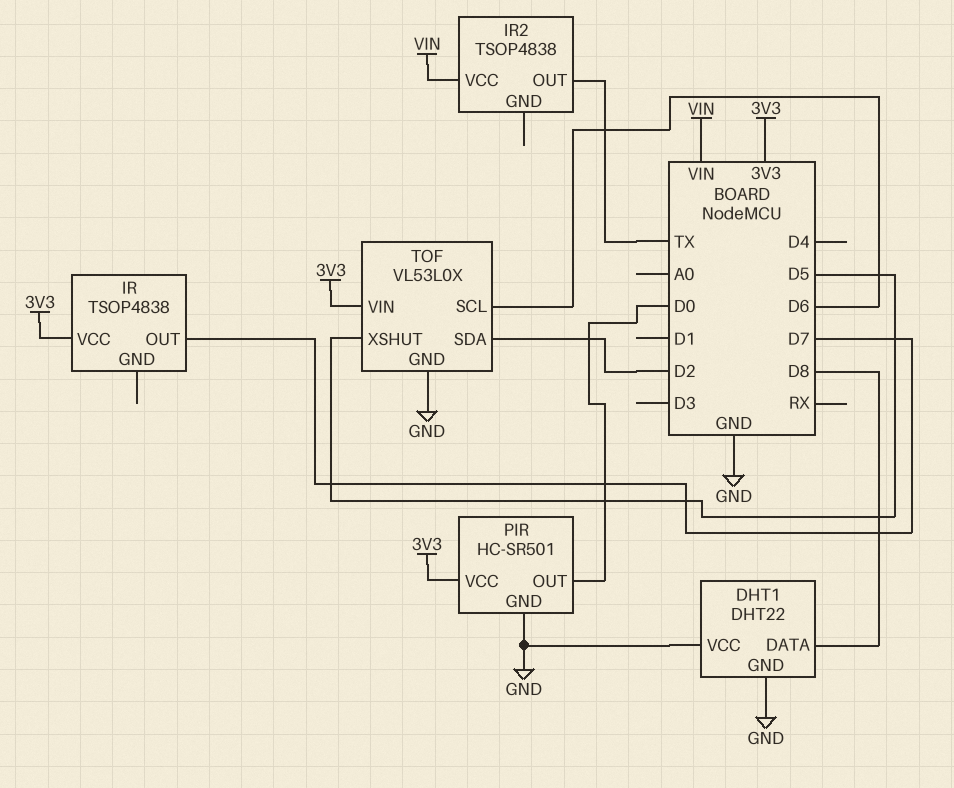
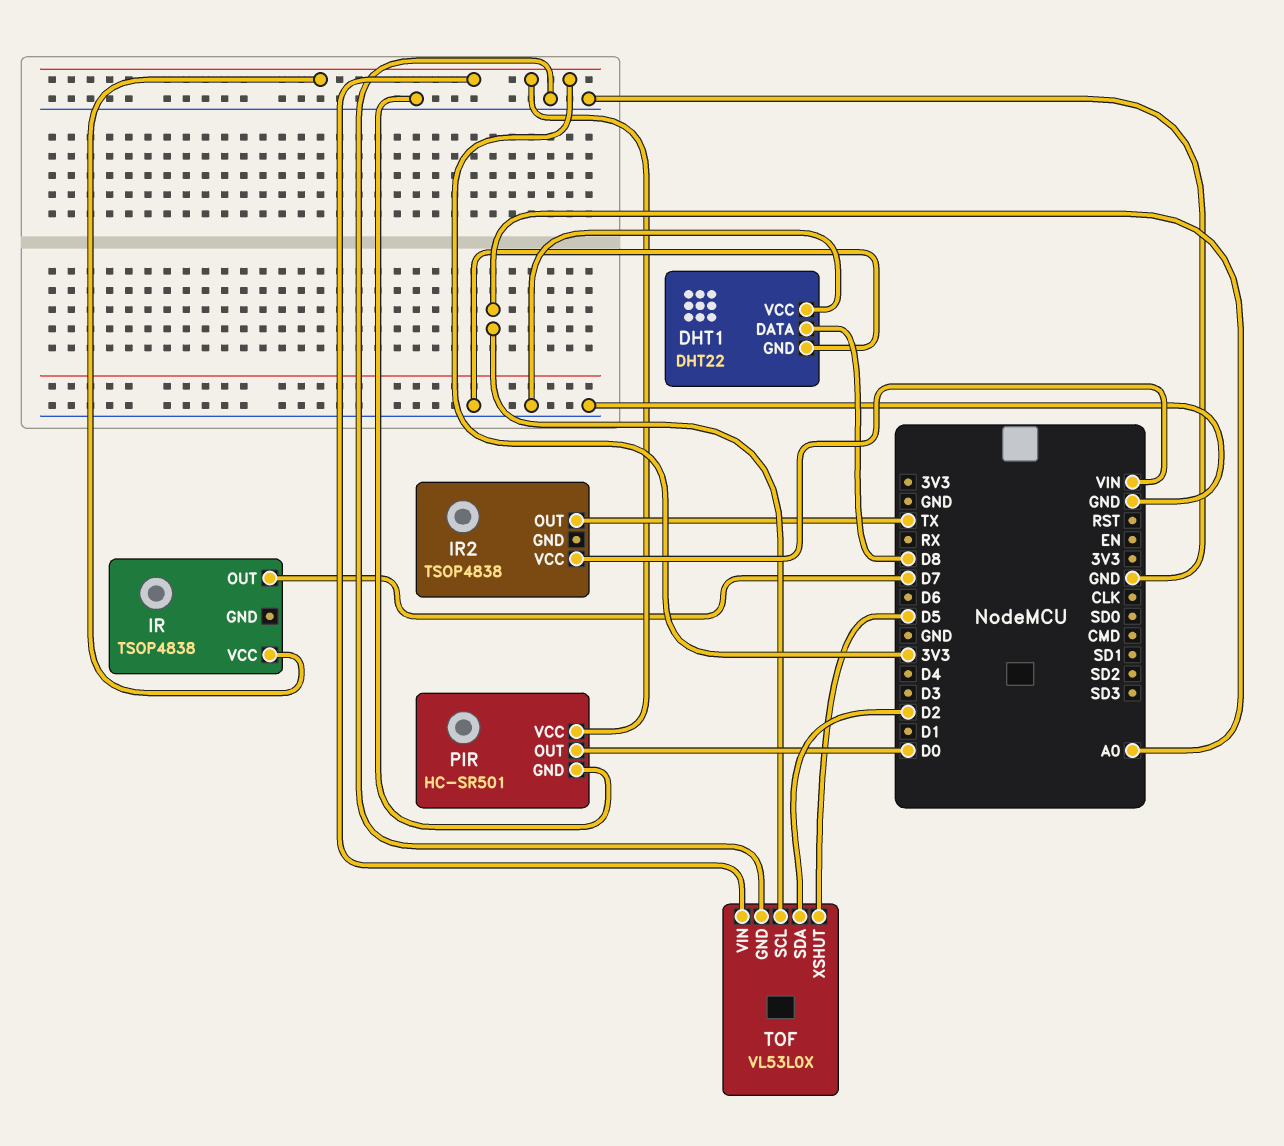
TOF pin SCL: D6 -> A0

